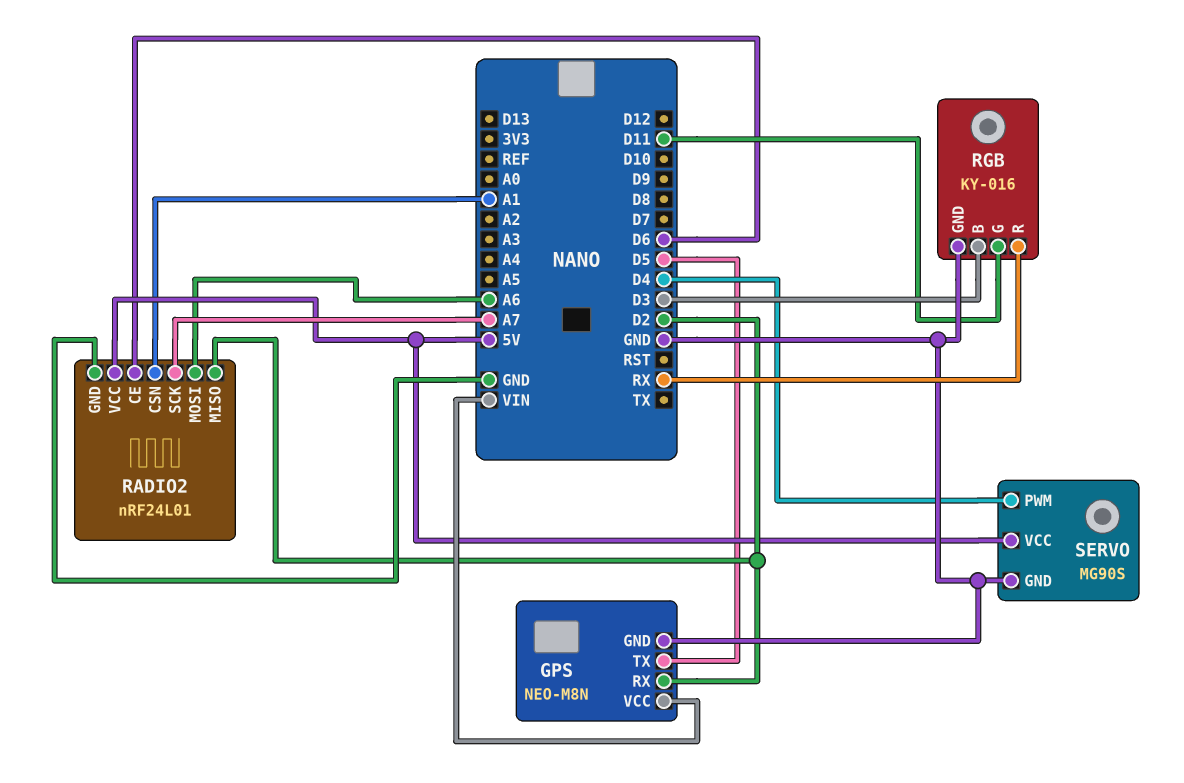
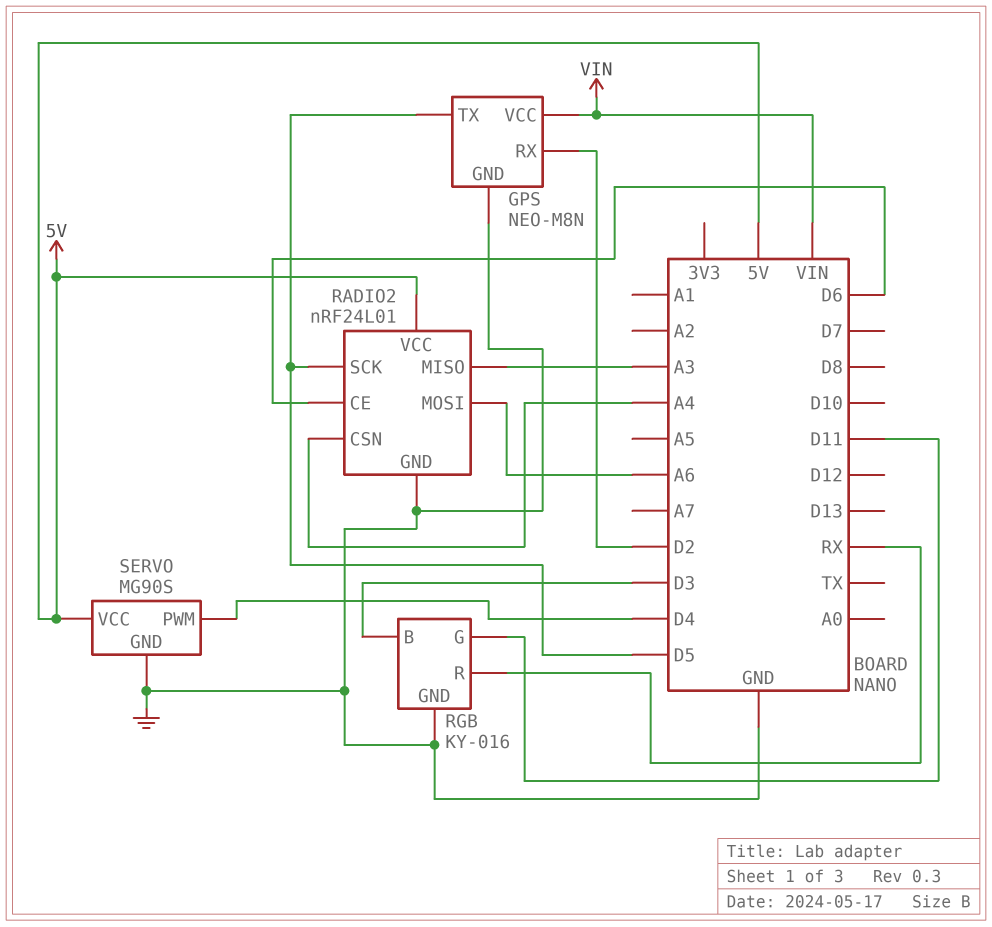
RADIO2 pin CSN: A1 -> A4
RADIO2 pin MISO: D2 -> A3
RADIO2 pin SCK: A7 -> D5

